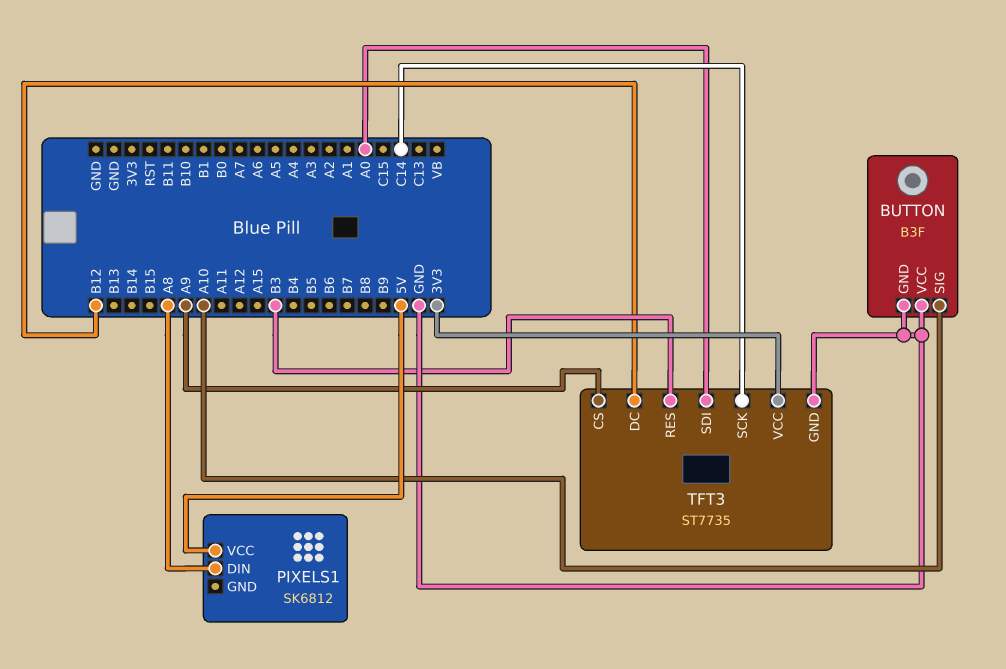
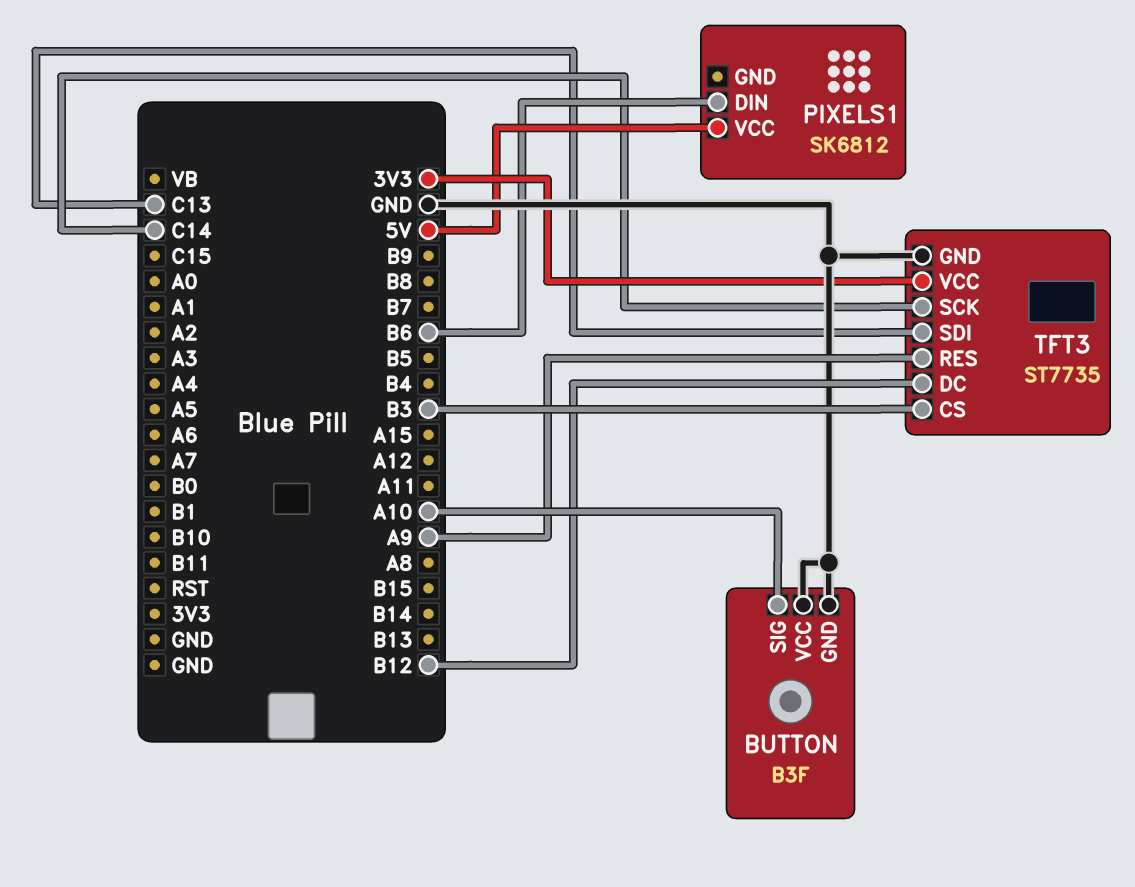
PIXELS1 pin DIN: A8 -> B6
TFT3 pin CS: A9 -> B3
TFT3 pin RES: B3 -> A9
TFT3 pin SDI: A0 -> C13

